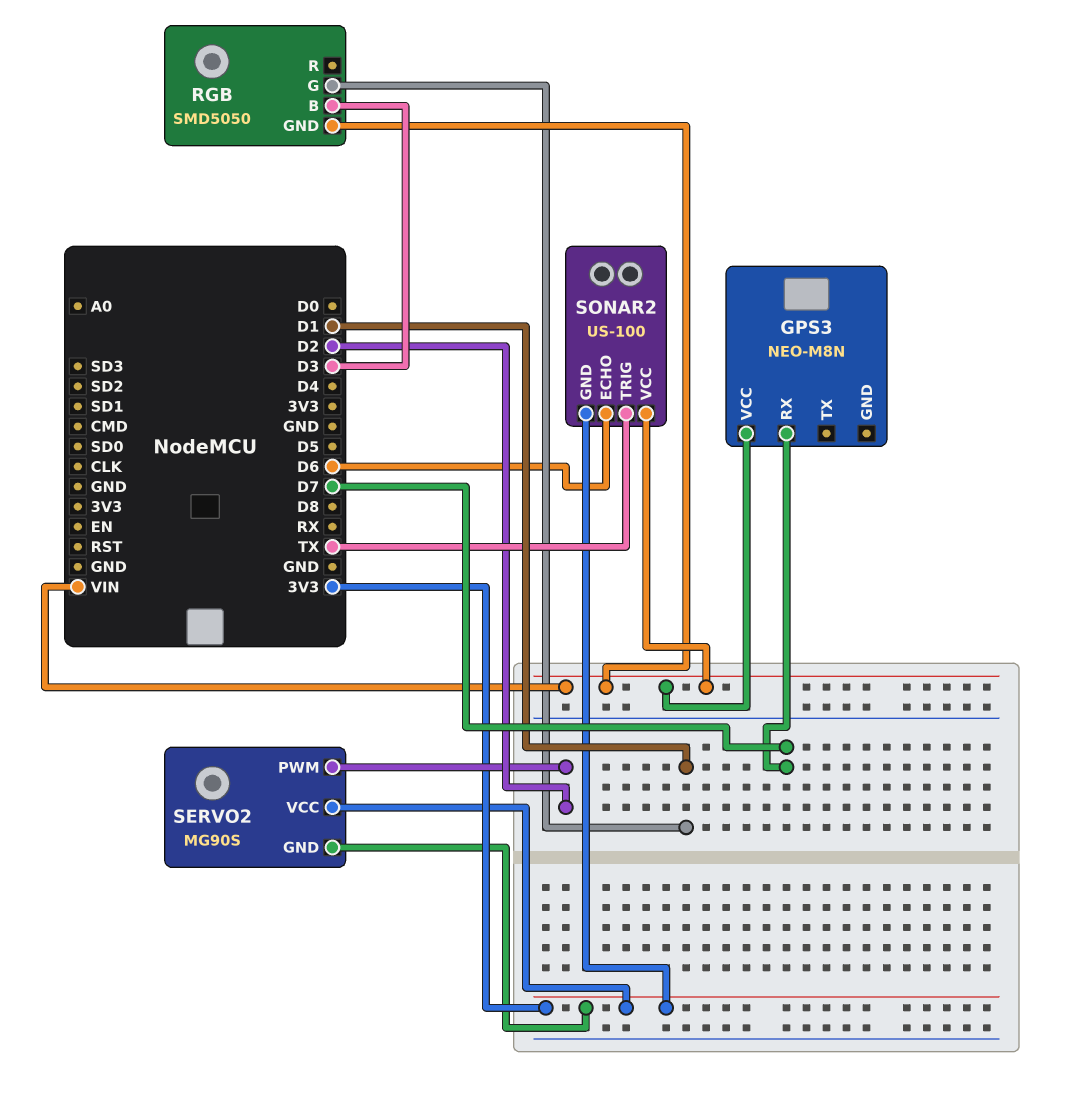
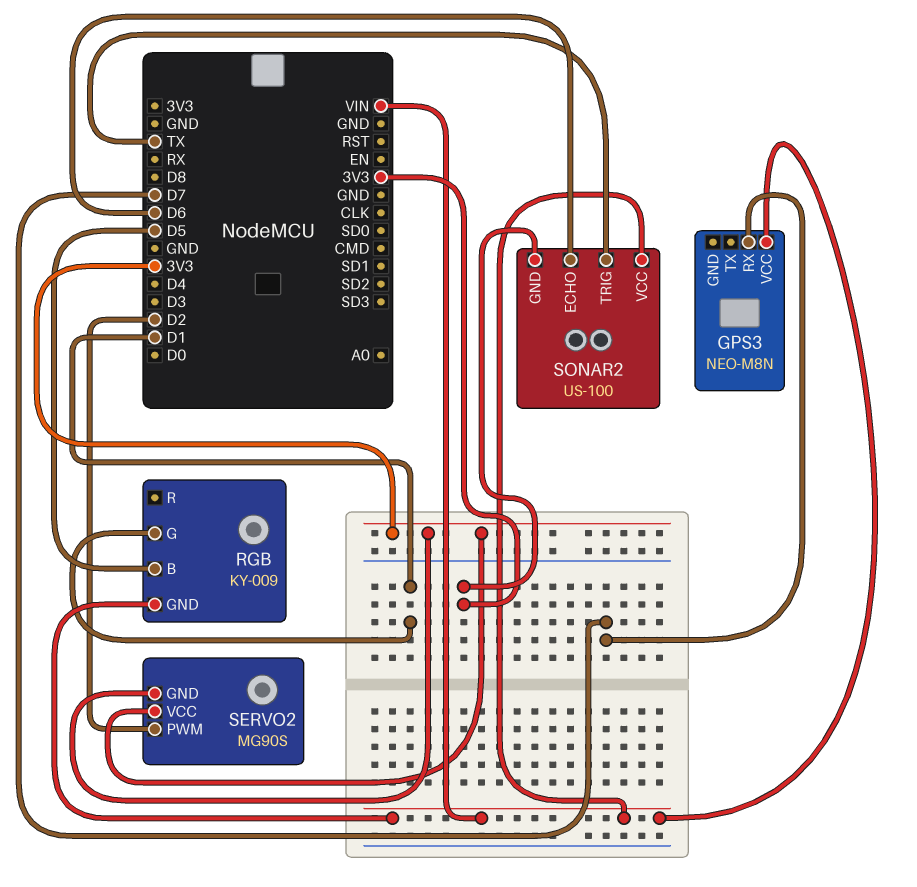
RGB: SMD5050 -> KY-009
RGB pin B: D3 -> D5

